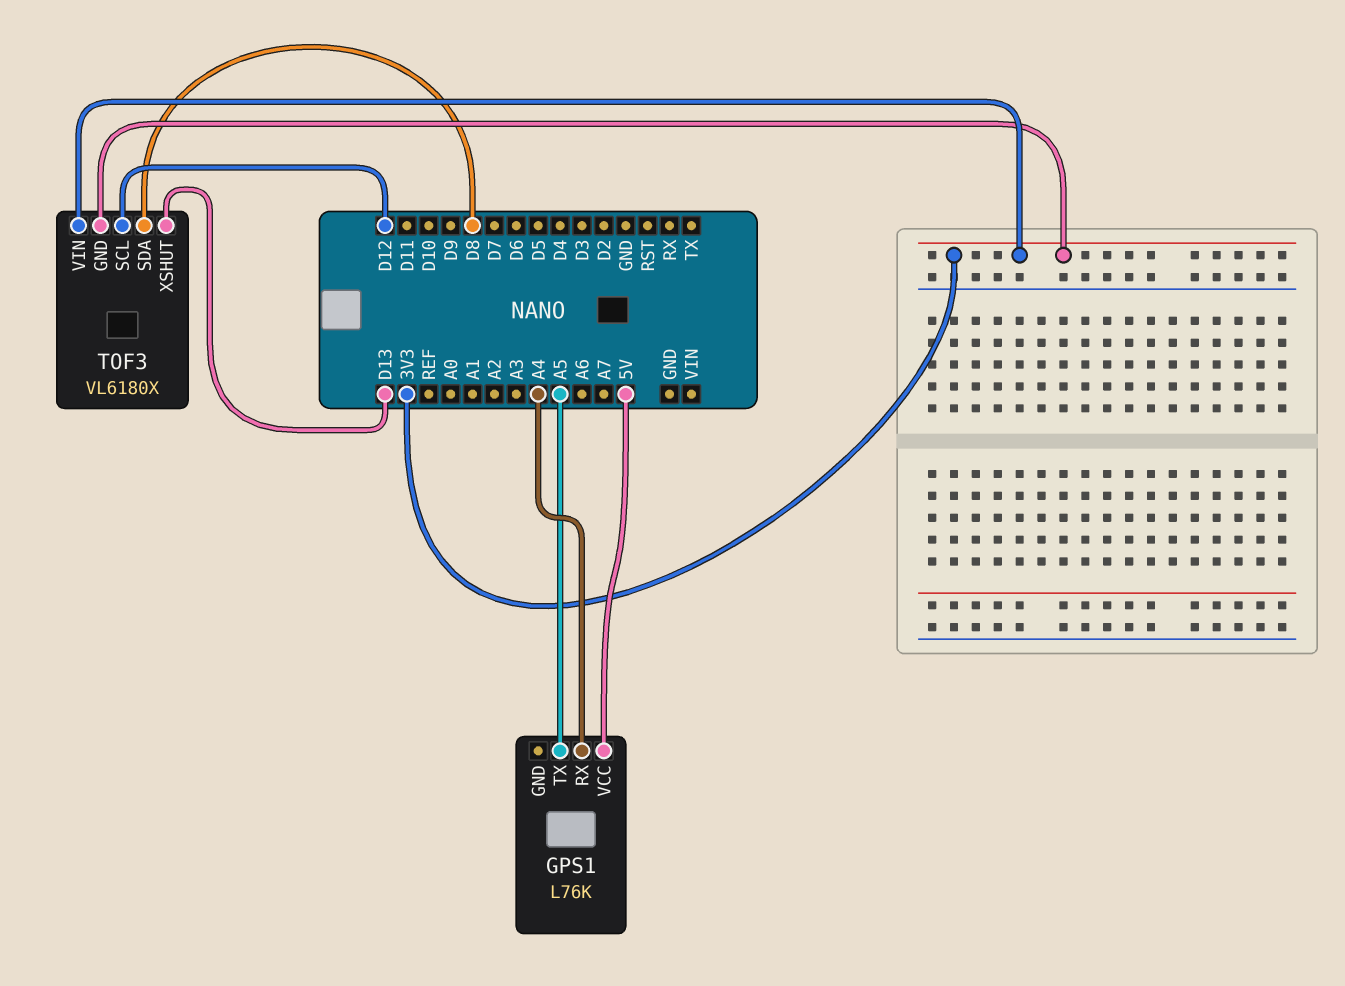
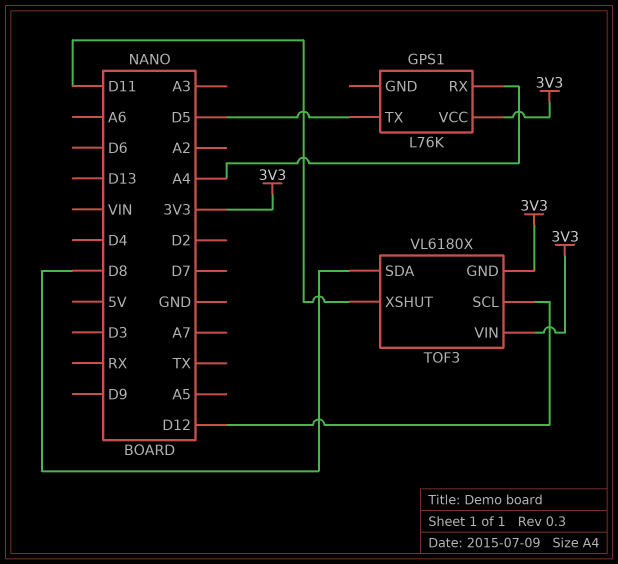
GPS1 pin TX: A5 -> D5
GPS1 pin VCC: 5V -> 3V3
TOF3 pin XSHUT: D13 -> D11

